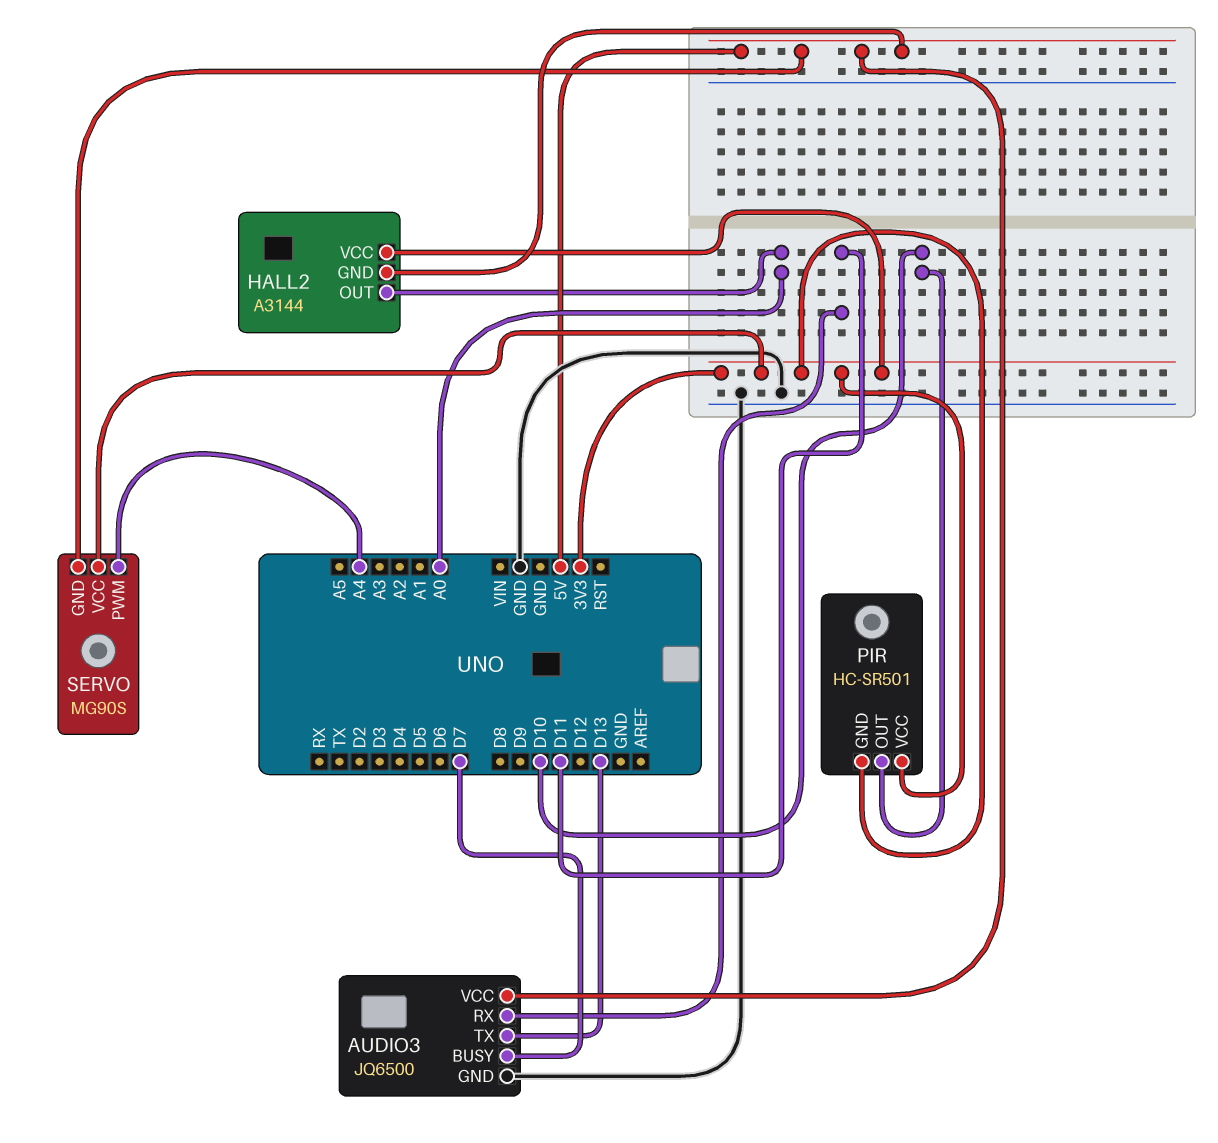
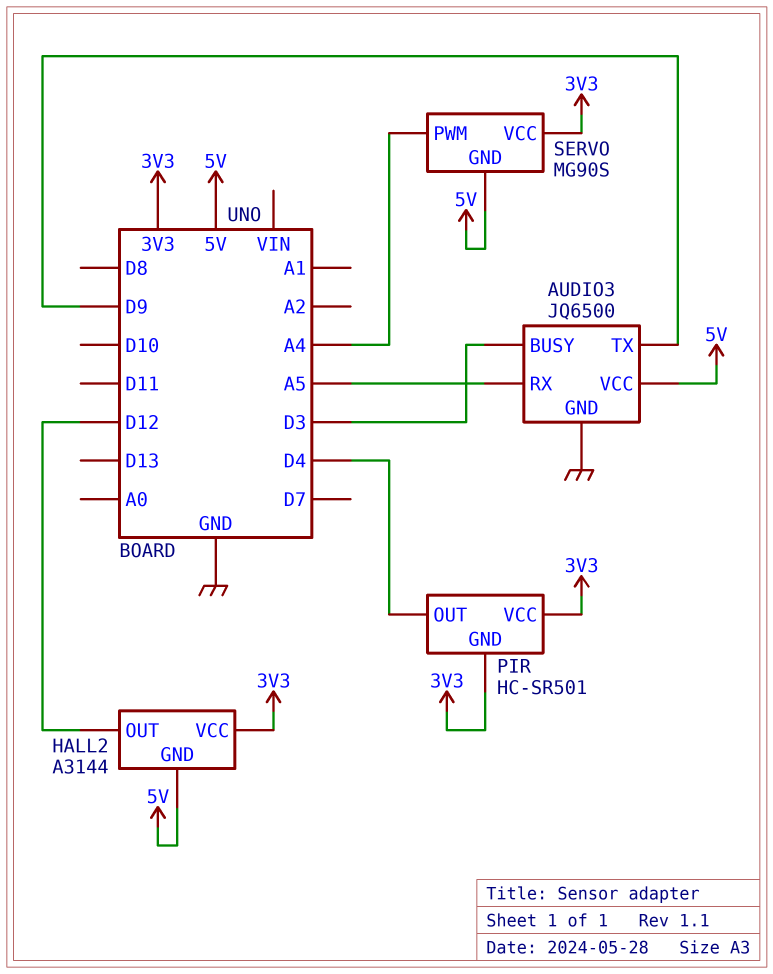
AUDIO3 pin BUSY: D7 -> D3
AUDIO3 pin RX: D11 -> A5
AUDIO3 pin TX: D13 -> D9
HALL2 pin OUT: A0 -> D12
PIR pin OUT: D10 -> D4

